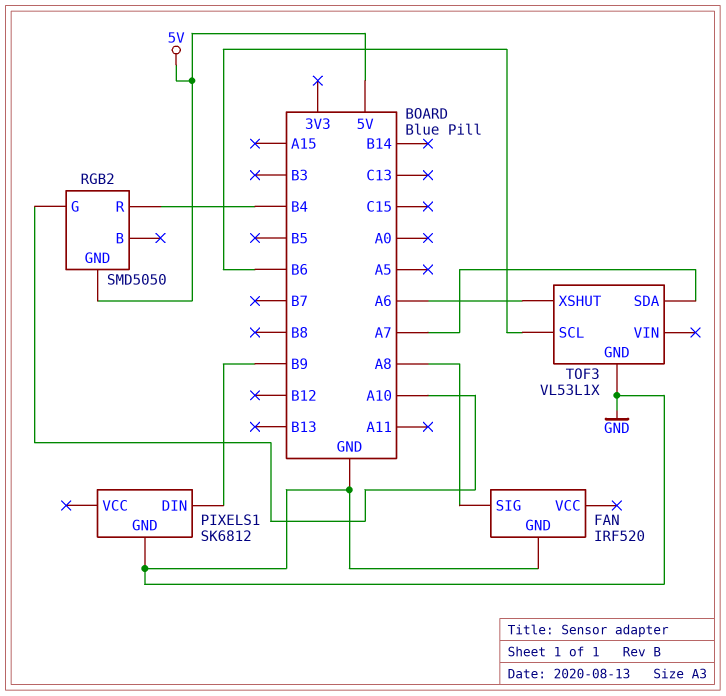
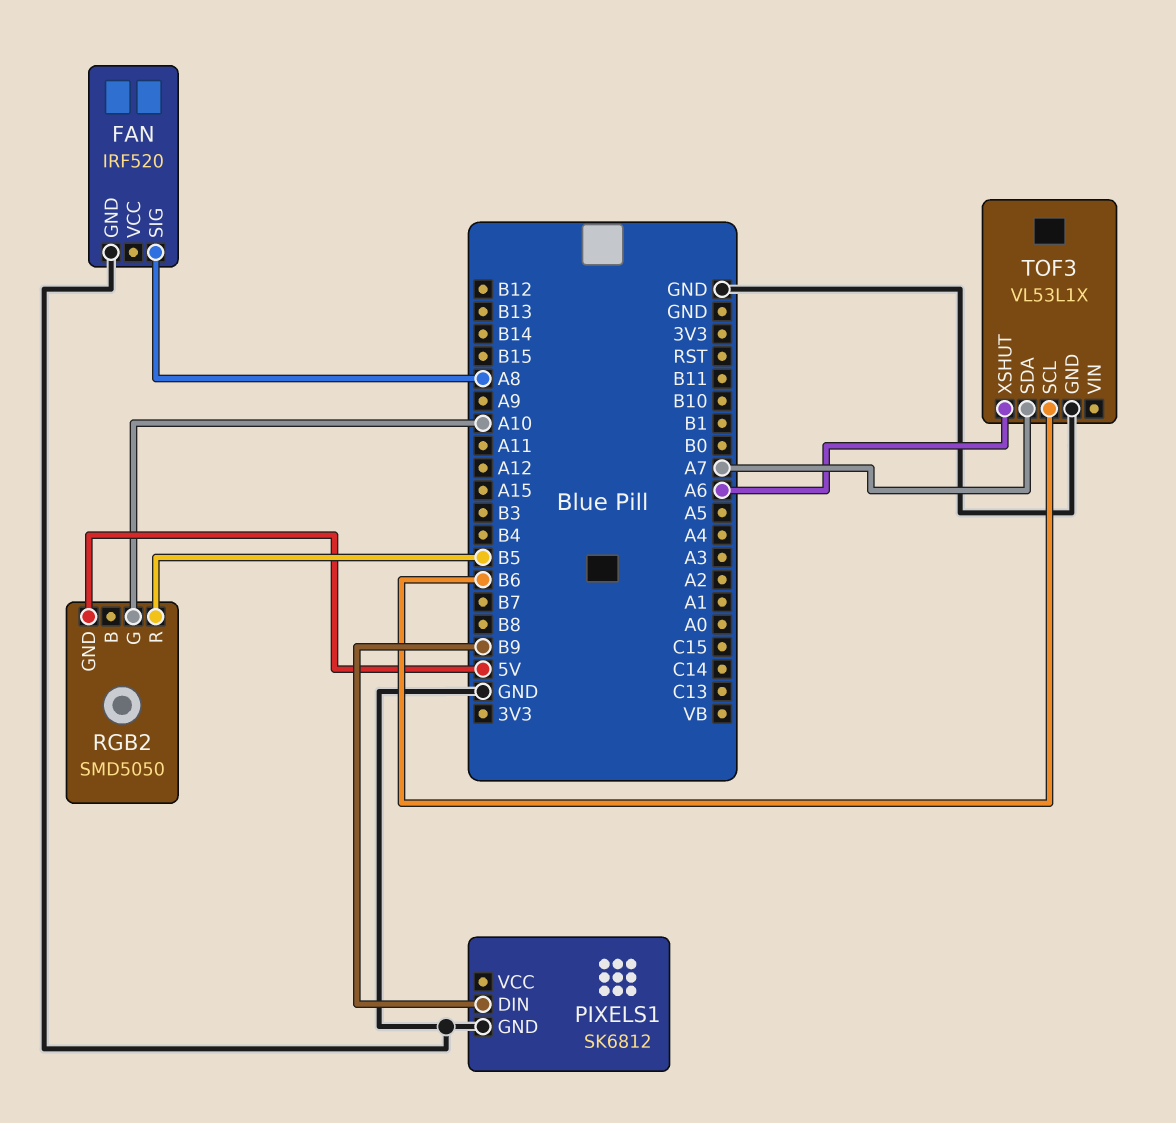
RGB2 pin R: B4 -> B5

